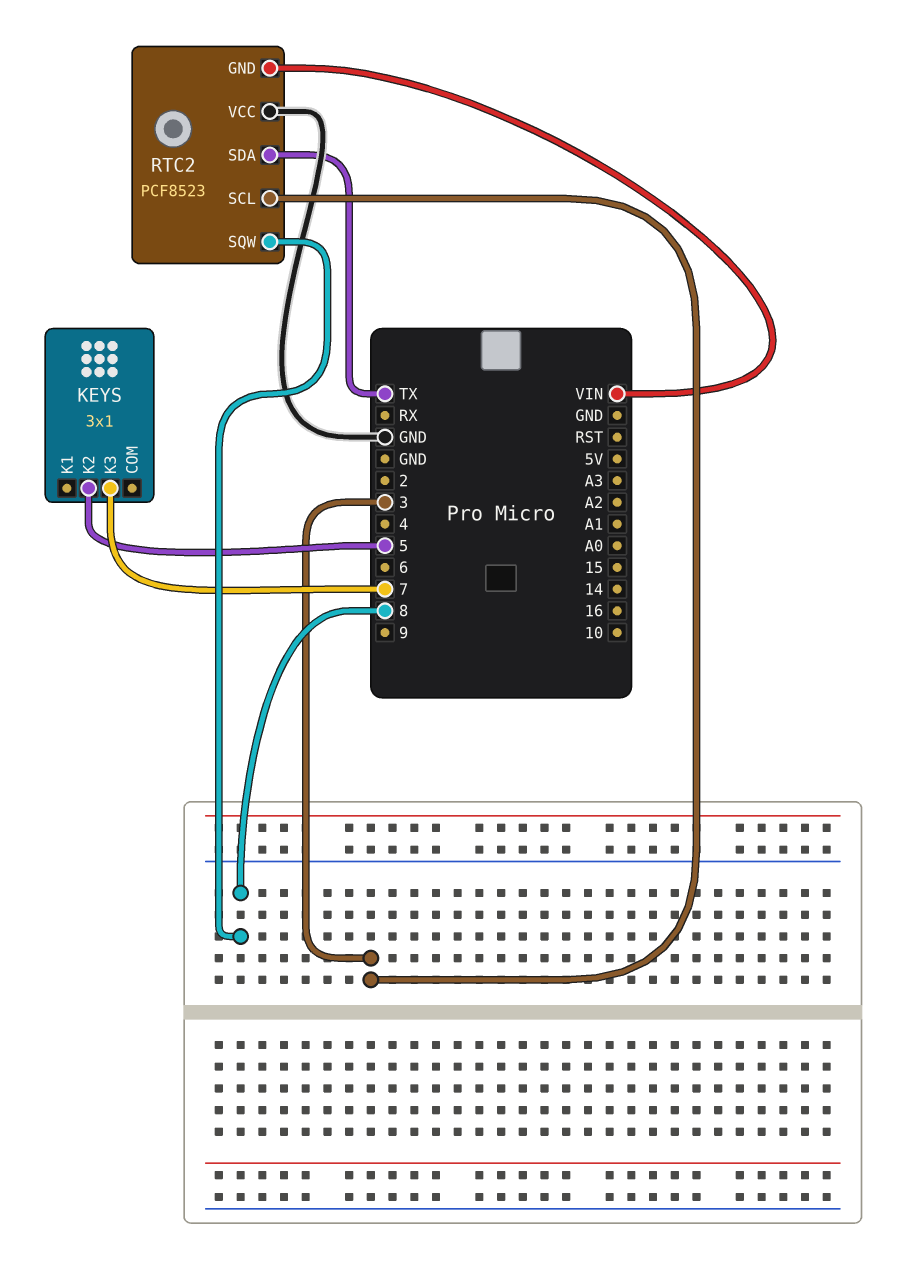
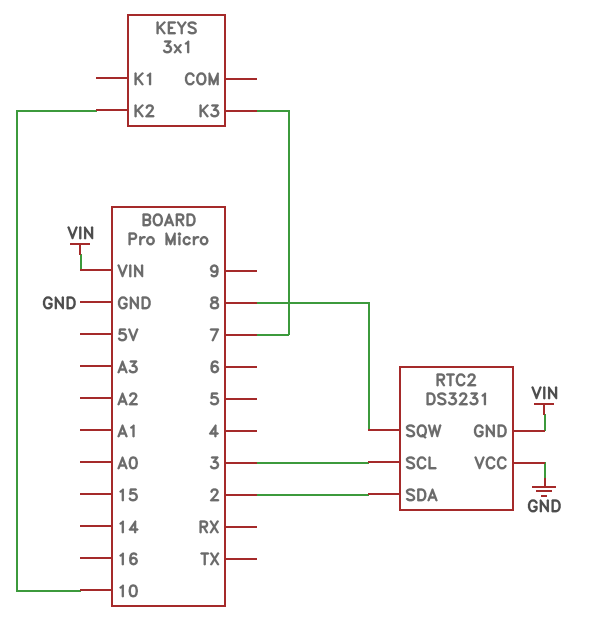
KEYS pin K2: 5 -> 10
RTC2: PCF8523 -> DS3231
RTC2 pin SDA: TX -> 2

